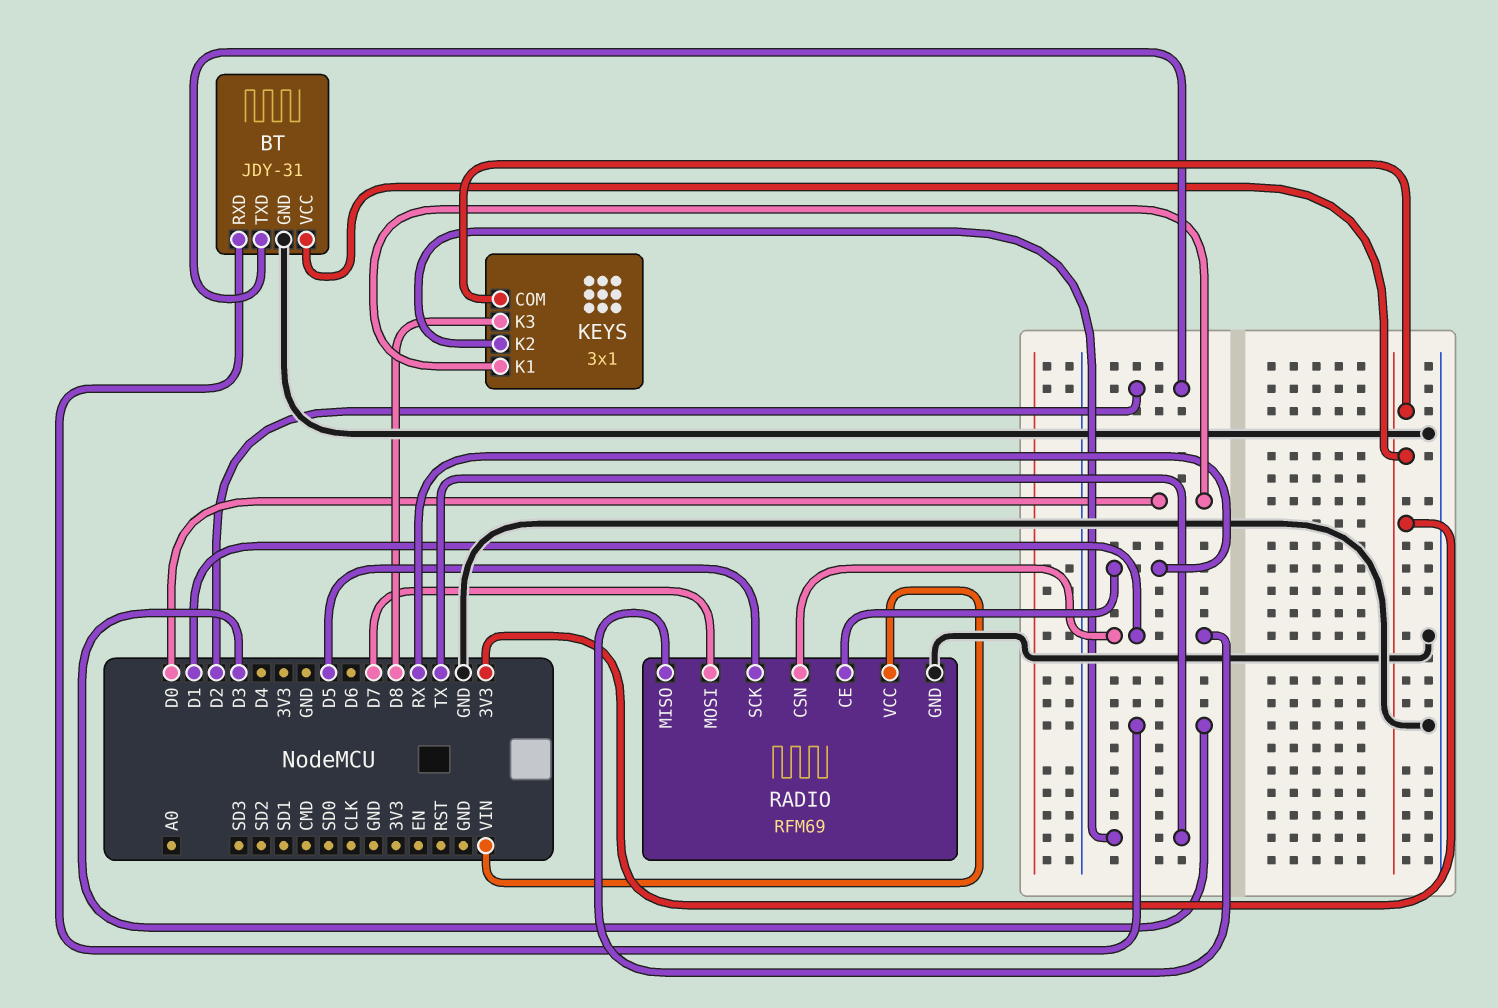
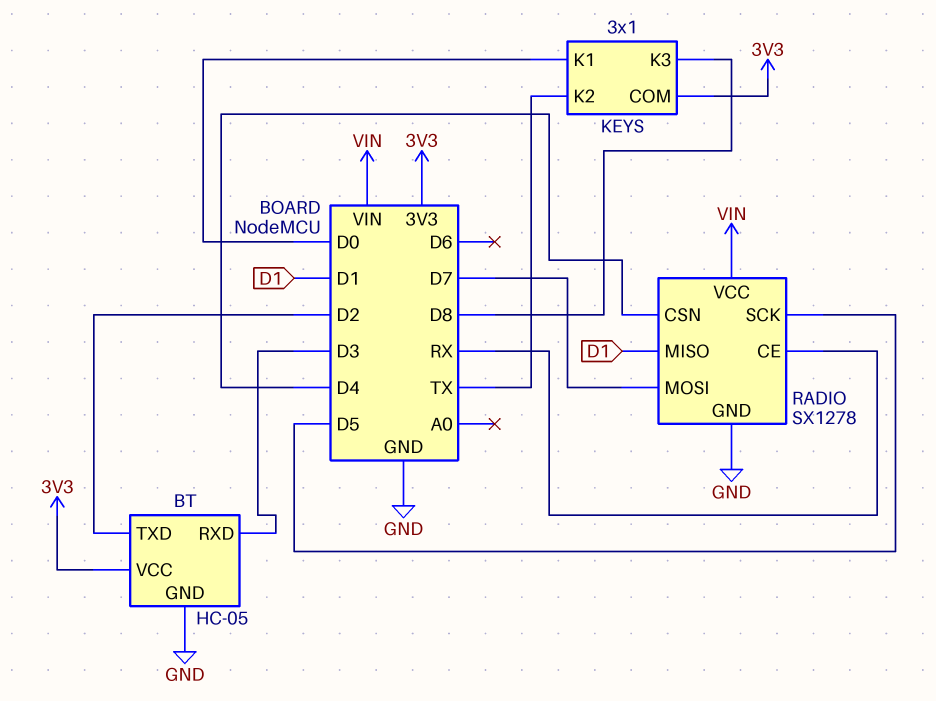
BT: JDY-31 -> HC-05
RADIO: RFM69 -> SX1278
RADIO pin CSN: D1 -> D4

